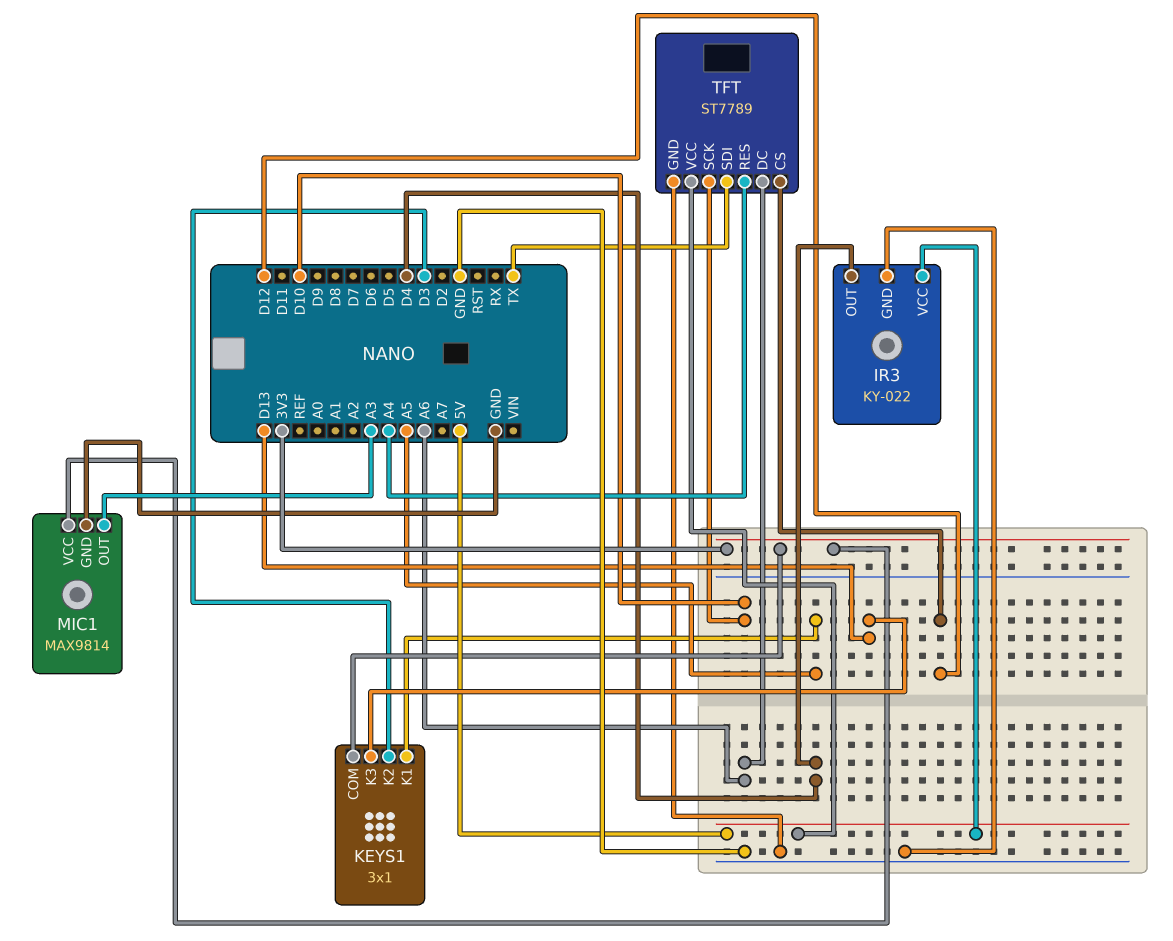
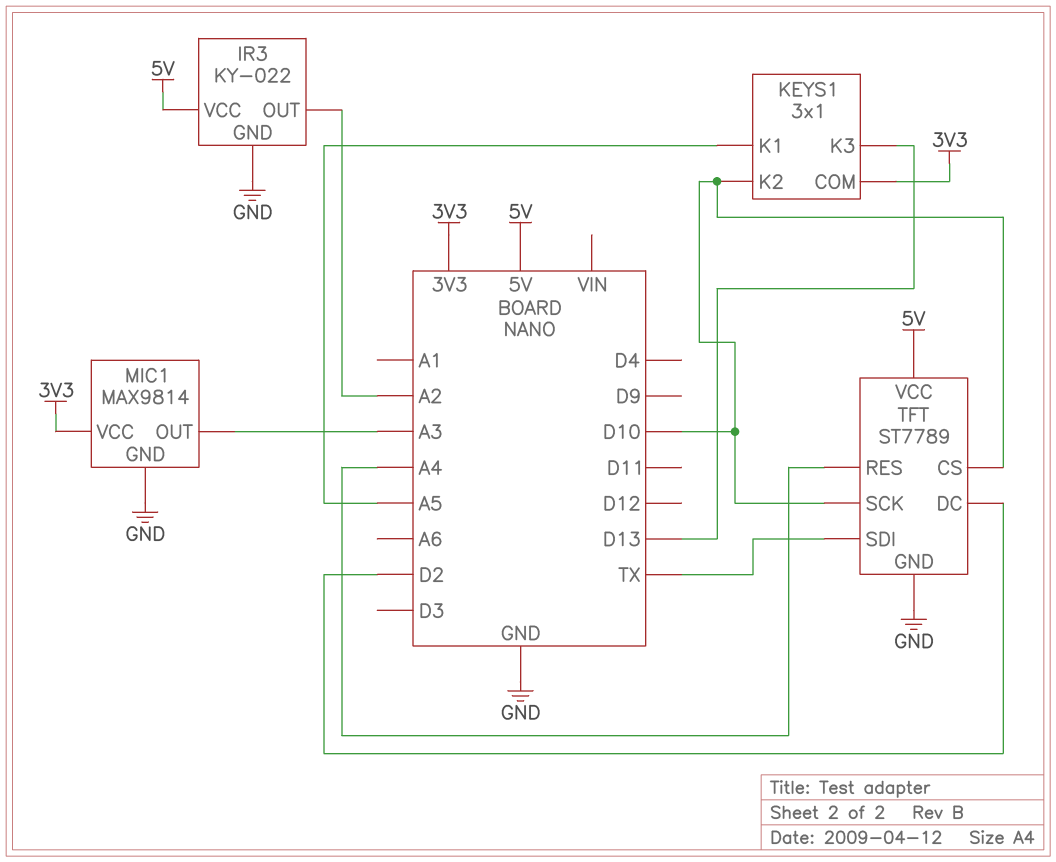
IR3 pin OUT: D4 -> A2
KEYS1 pin K2: D3 -> D10
TFT pin CS: D12 -> D10
TFT pin DC: A6 -> D2

